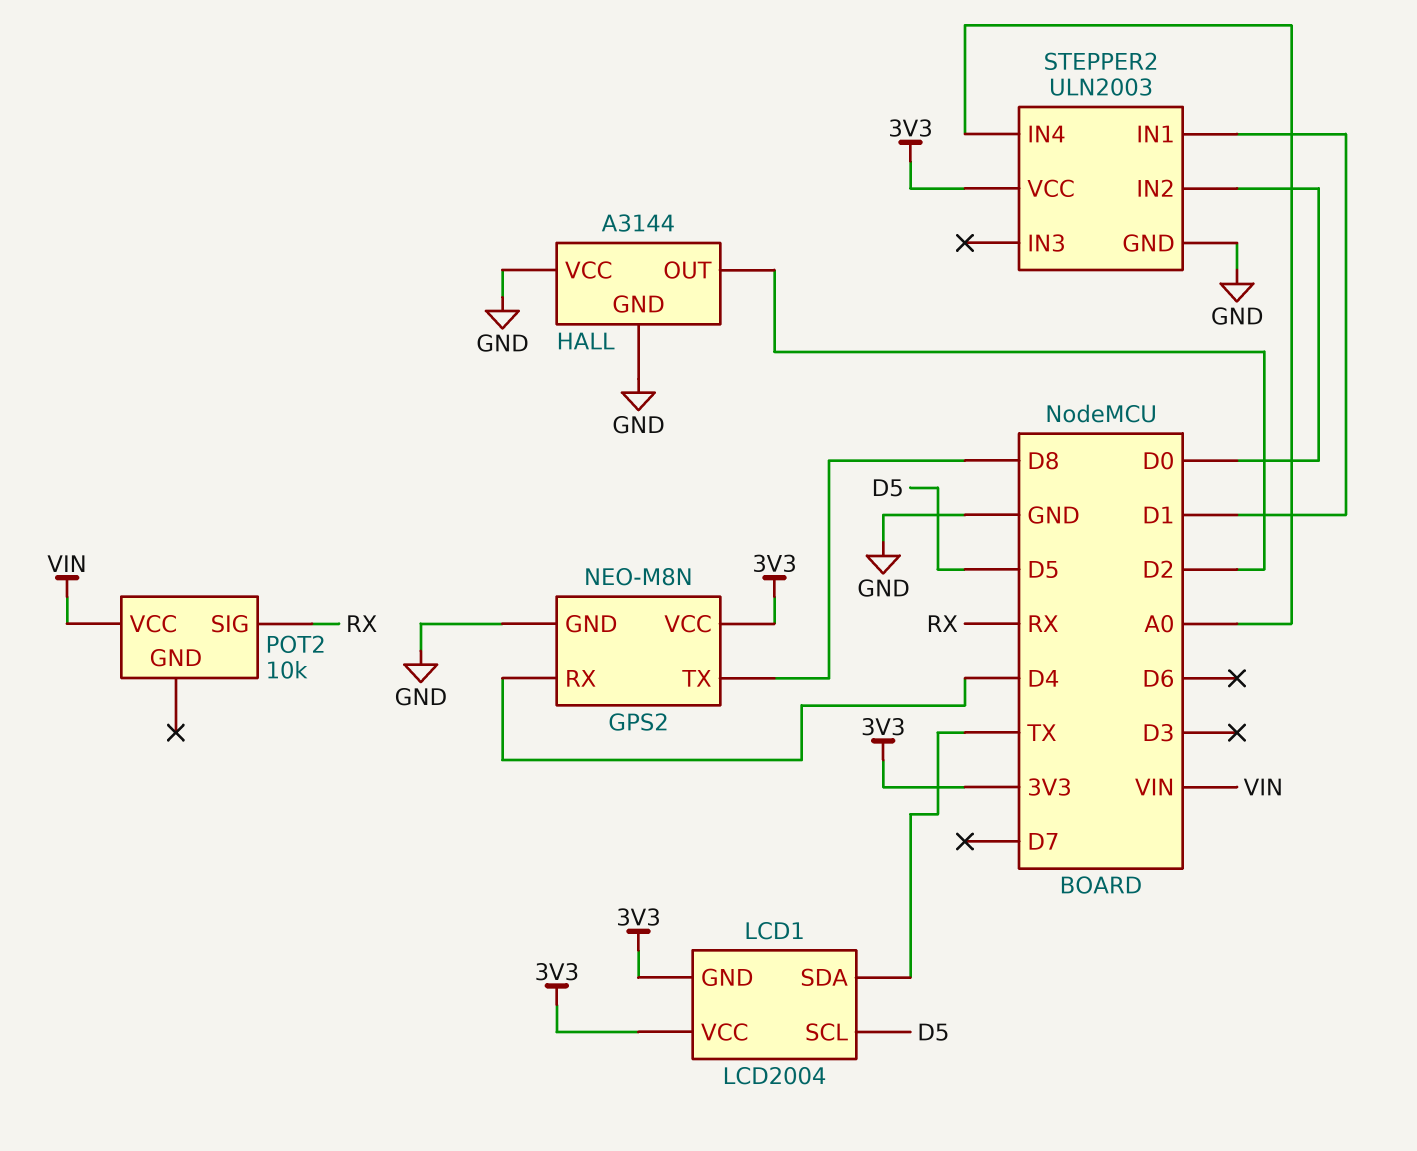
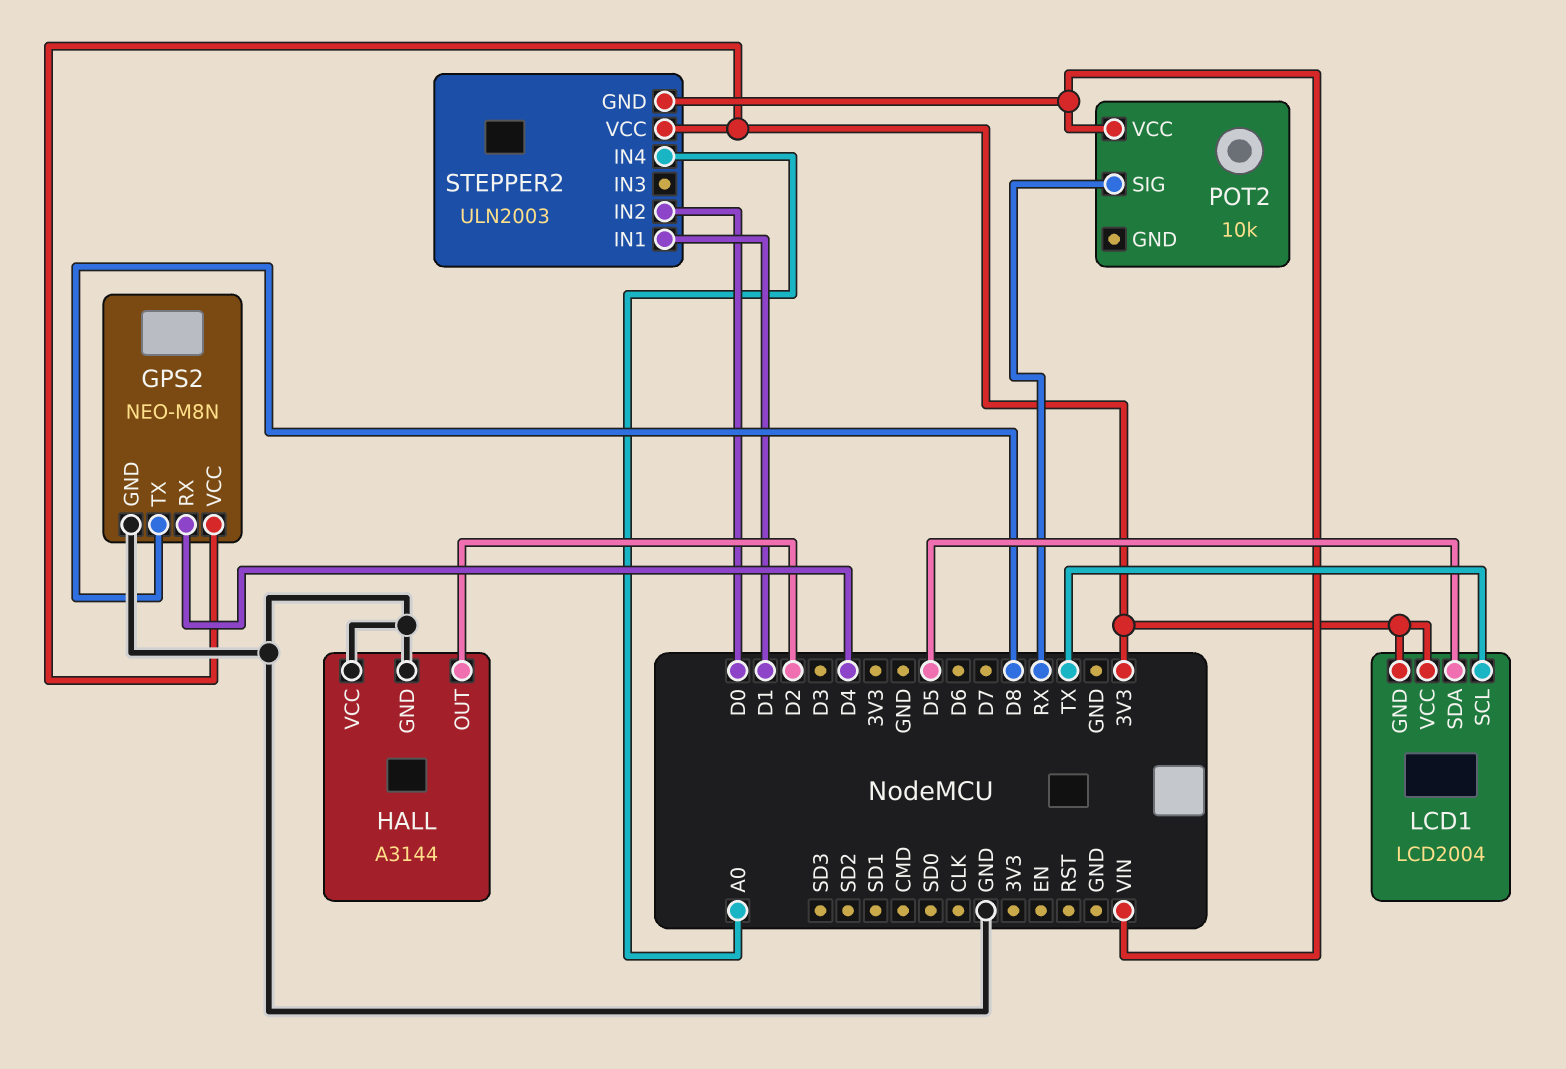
LCD1 pin SCL: D5 -> TX
LCD1 pin SDA: TX -> D5
STEPPER2 pin GND: GND -> VIN

